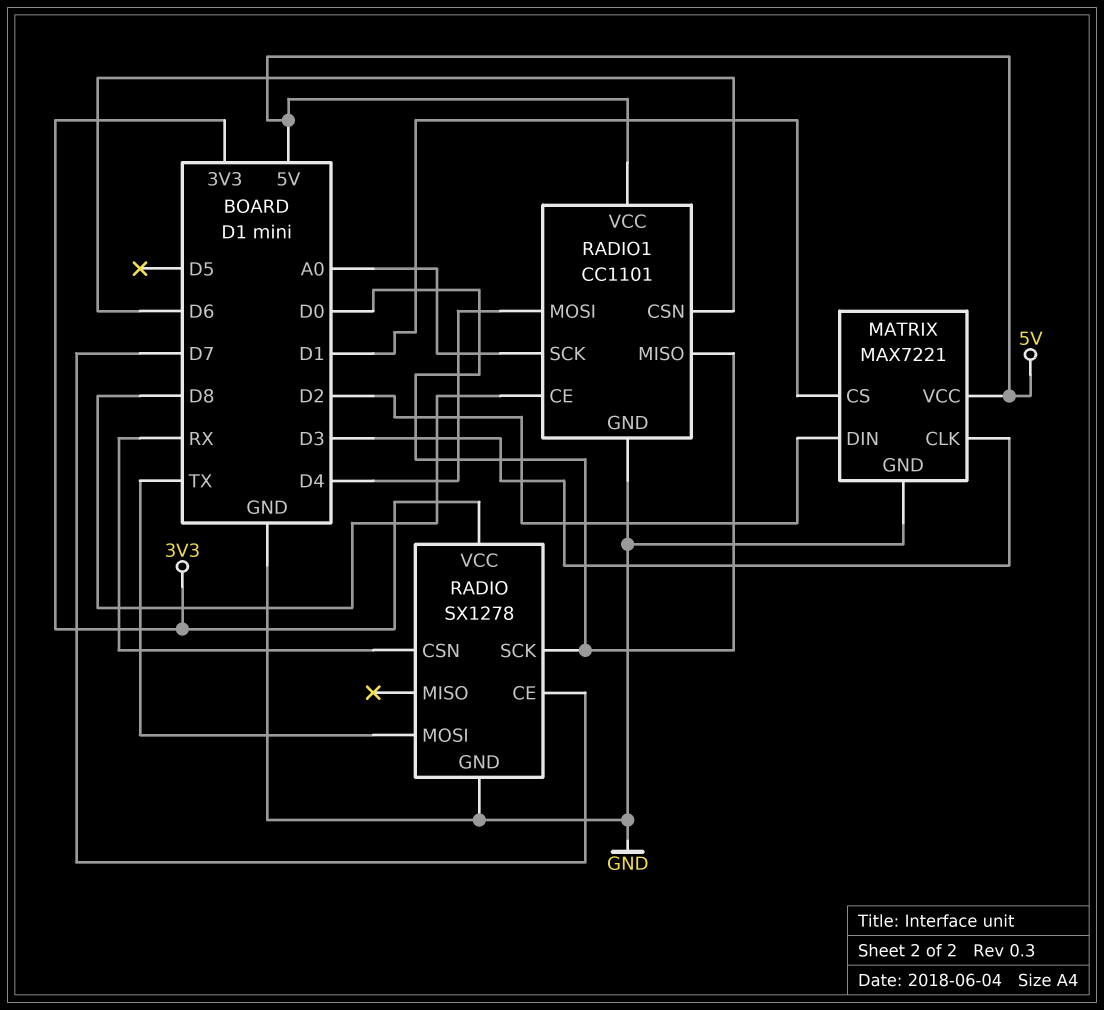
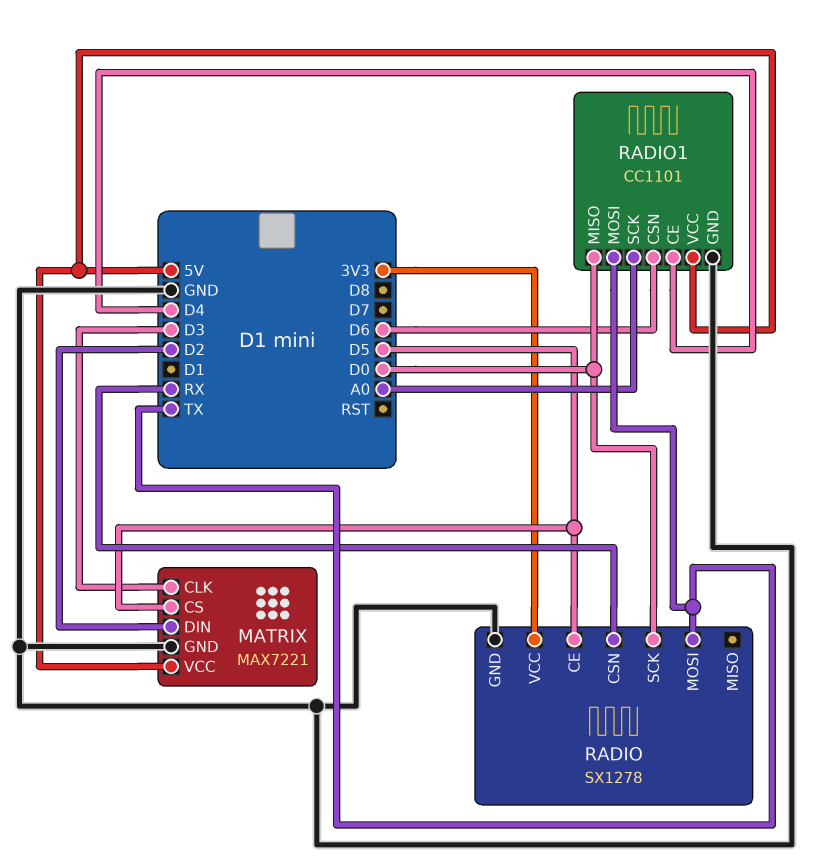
MATRIX pin CS: D1 -> D5
RADIO pin CE: D7 -> D5
RADIO1 pin CE: D8 -> D4
RADIO1 pin MOSI: D4 -> TX

